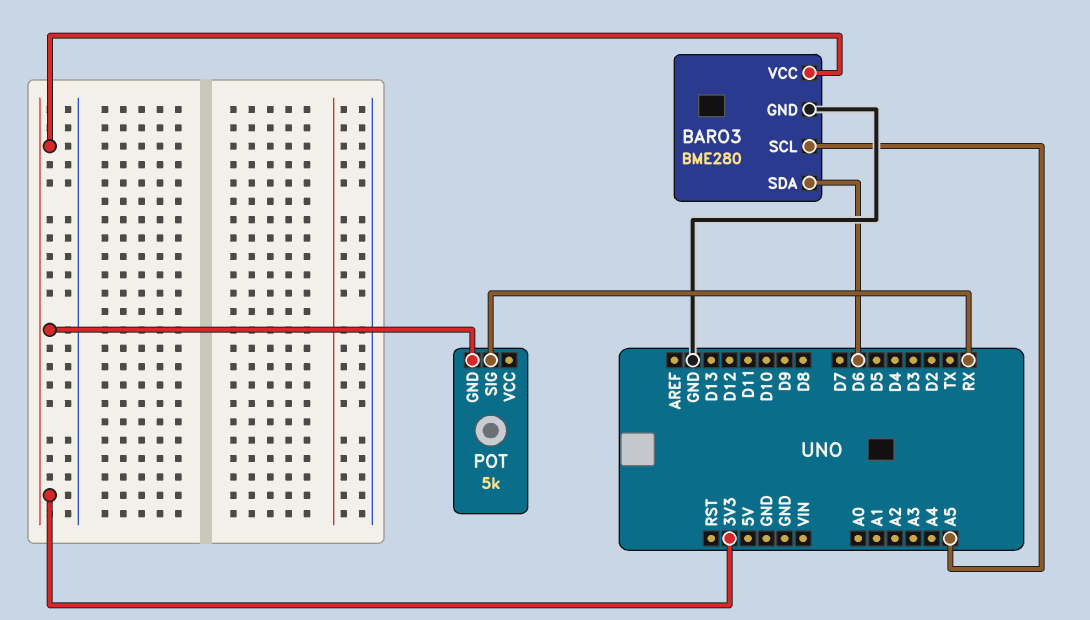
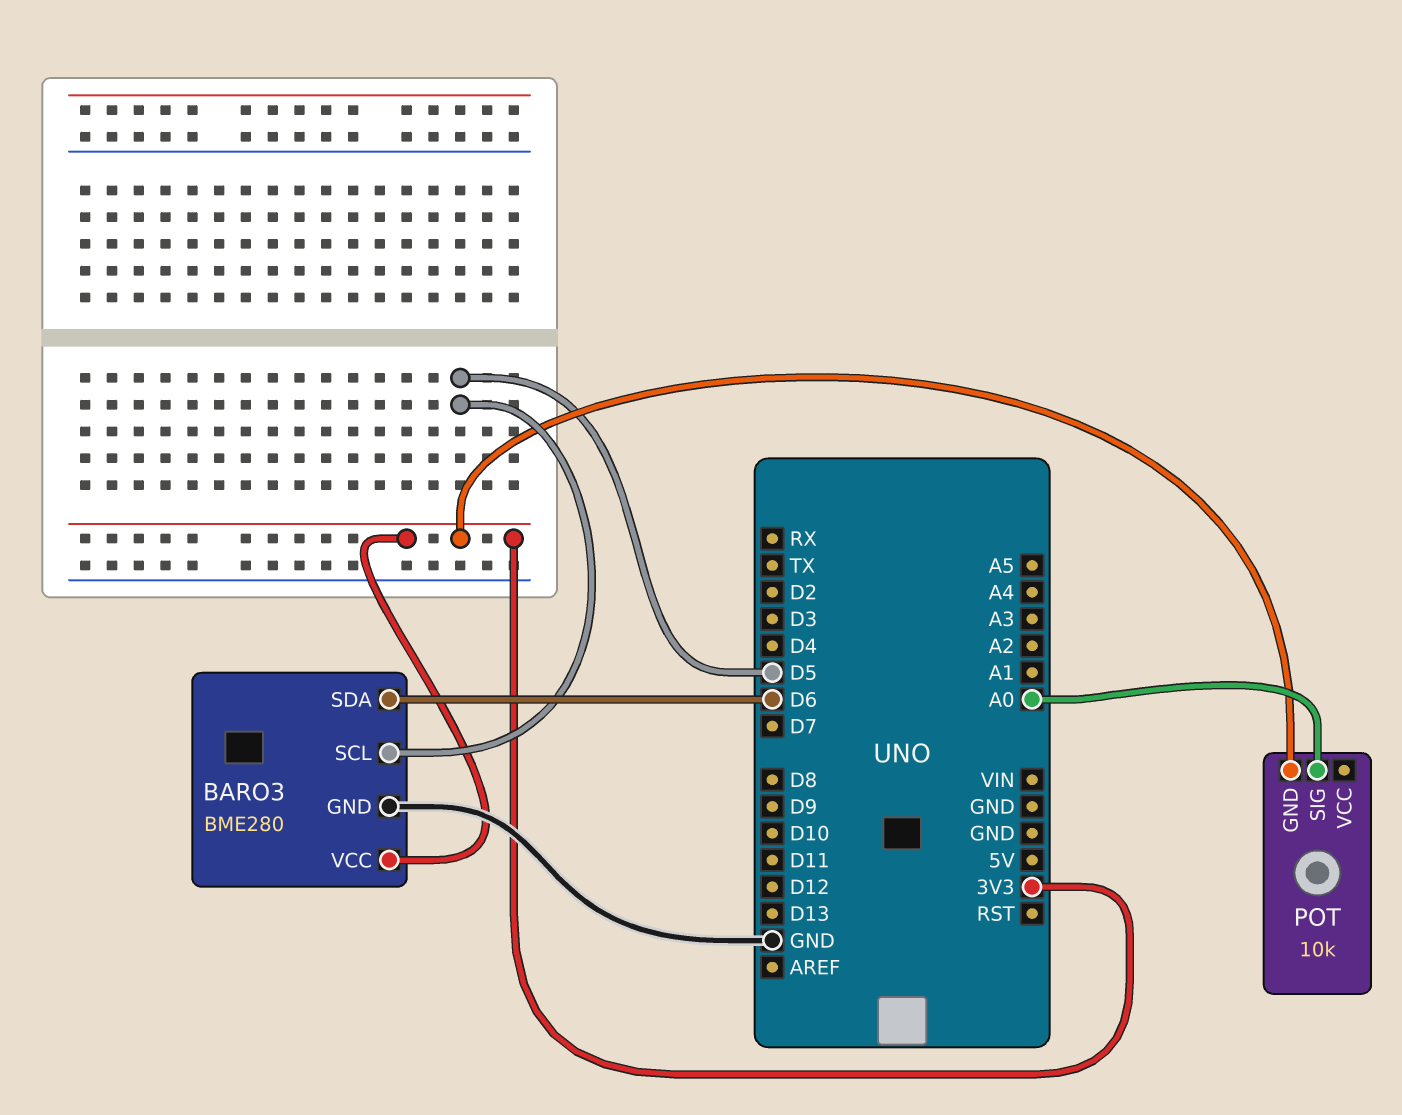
BARO3 pin SCL: A5 -> D5
POT: 5k -> 10k
POT pin SIG: RX -> A0

